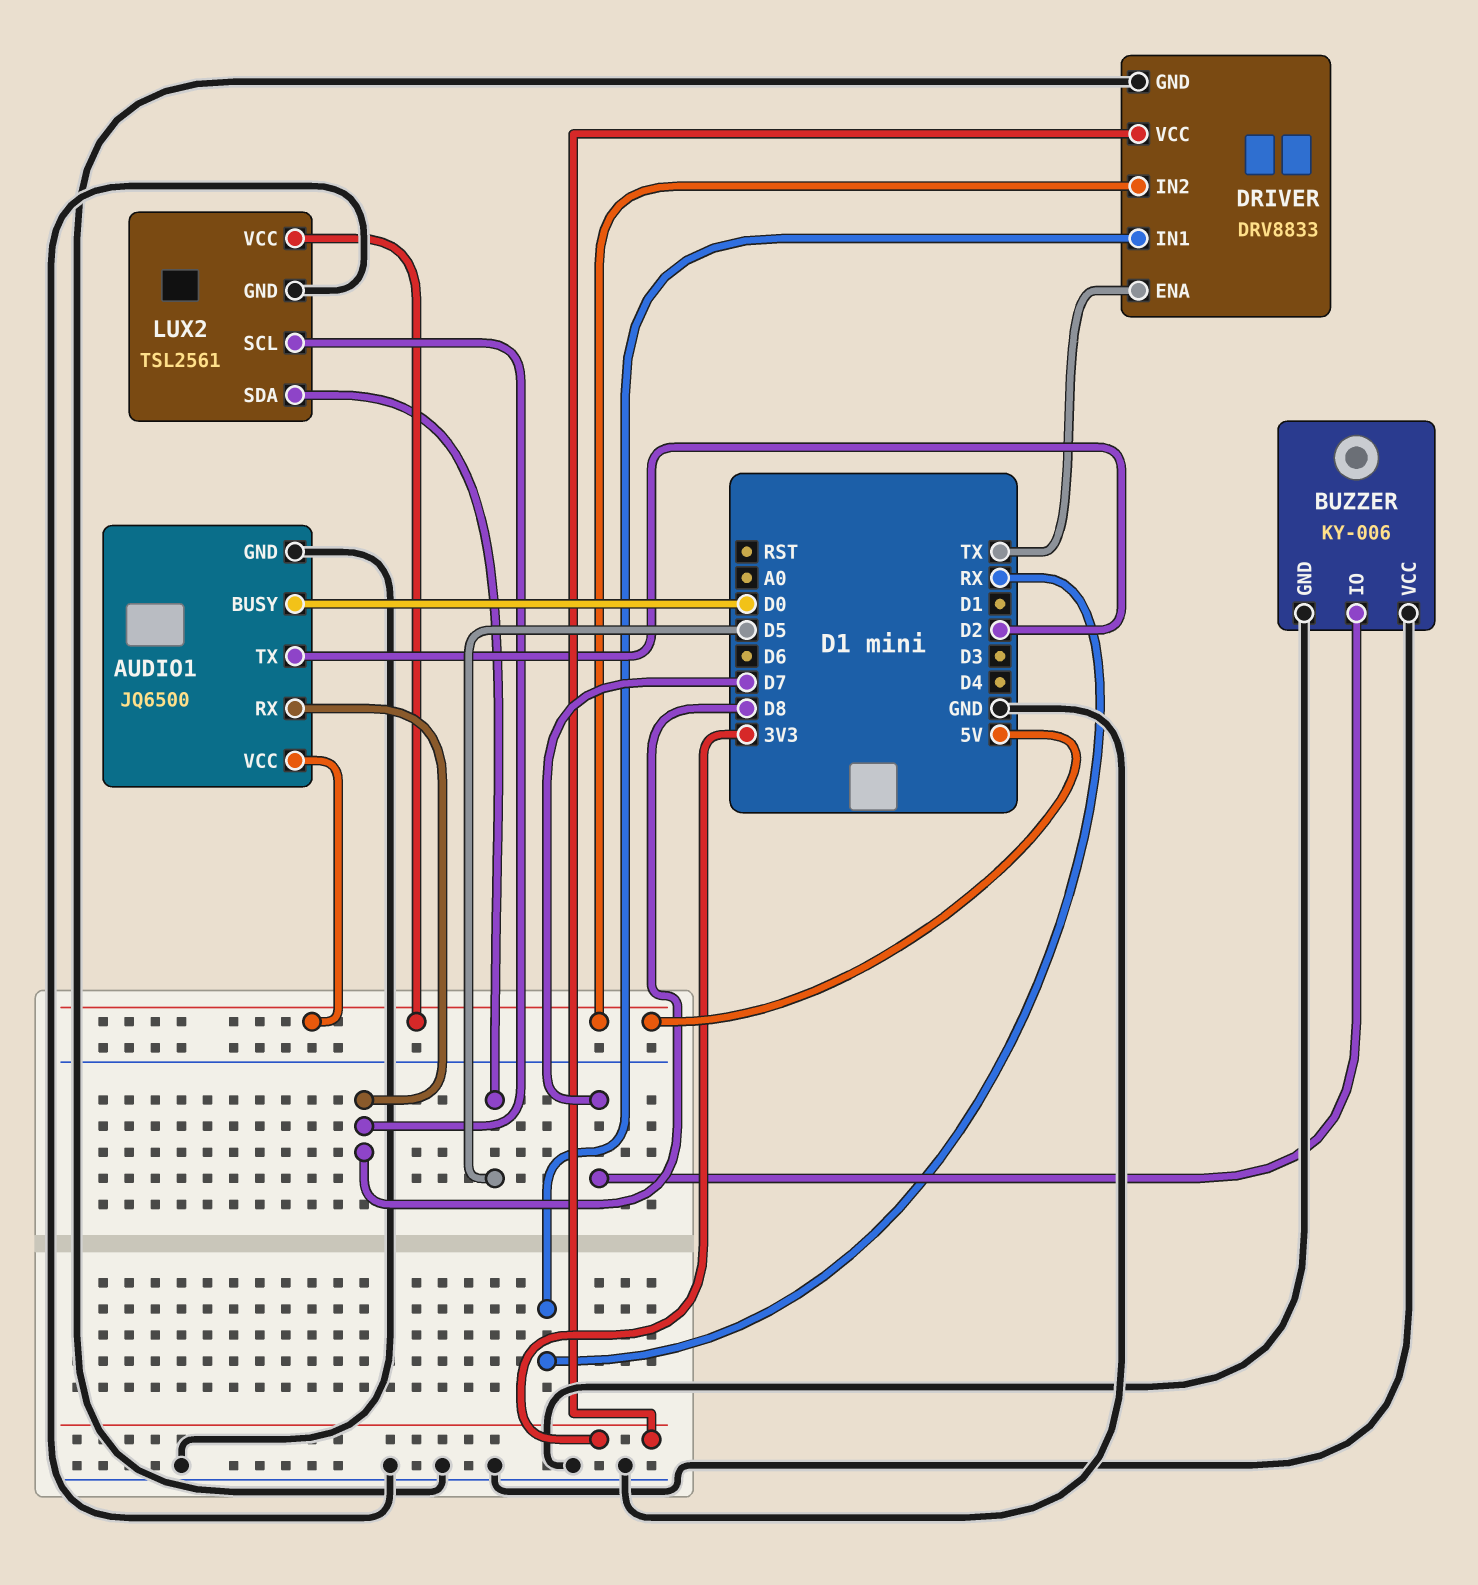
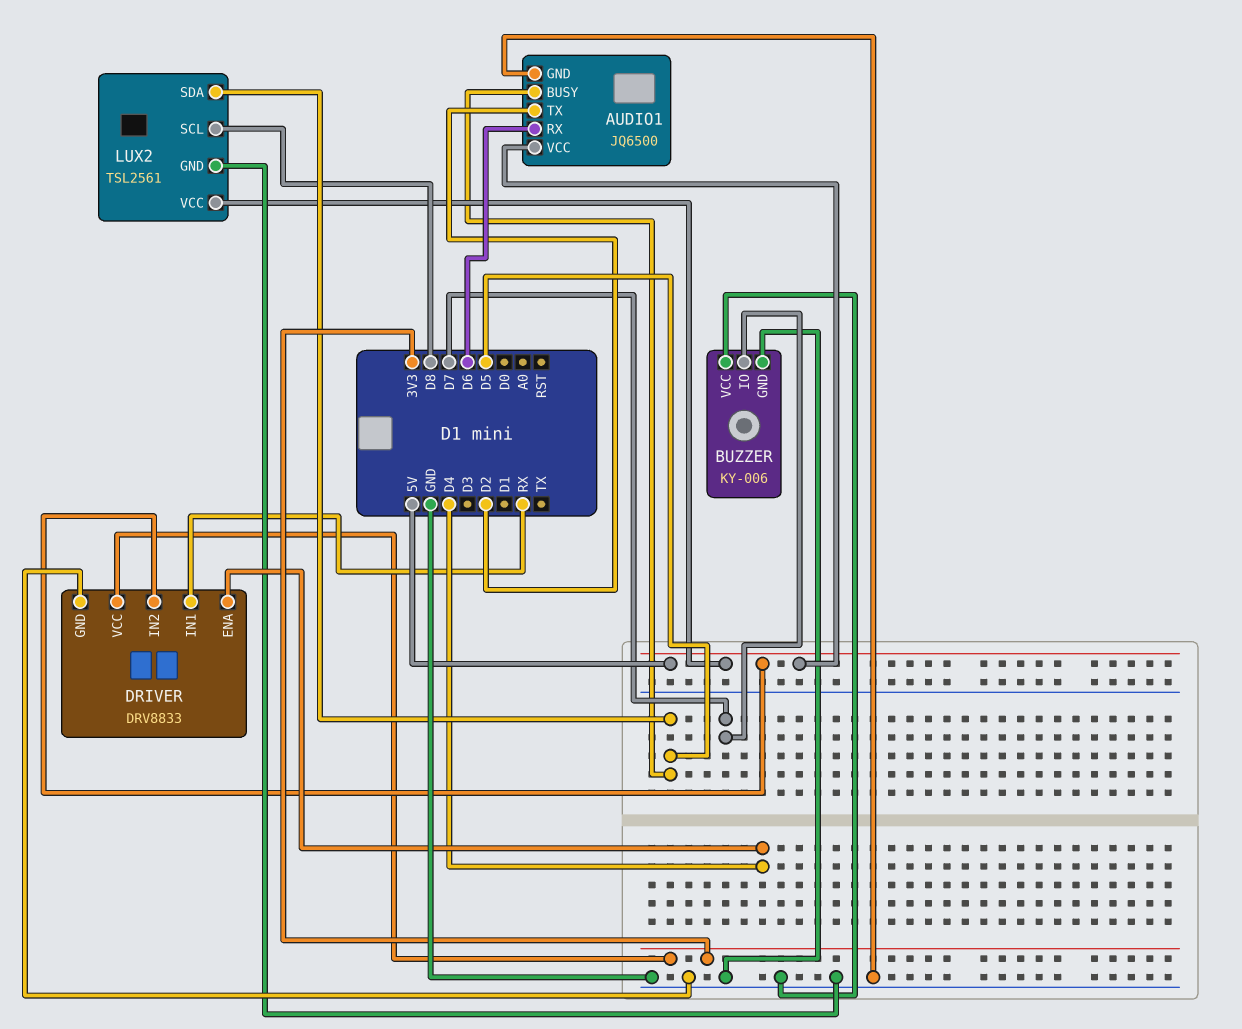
AUDIO1 pin BUSY: D0 -> D5
AUDIO1 pin RX: D8 -> D6
DRIVER pin ENA: TX -> D4

